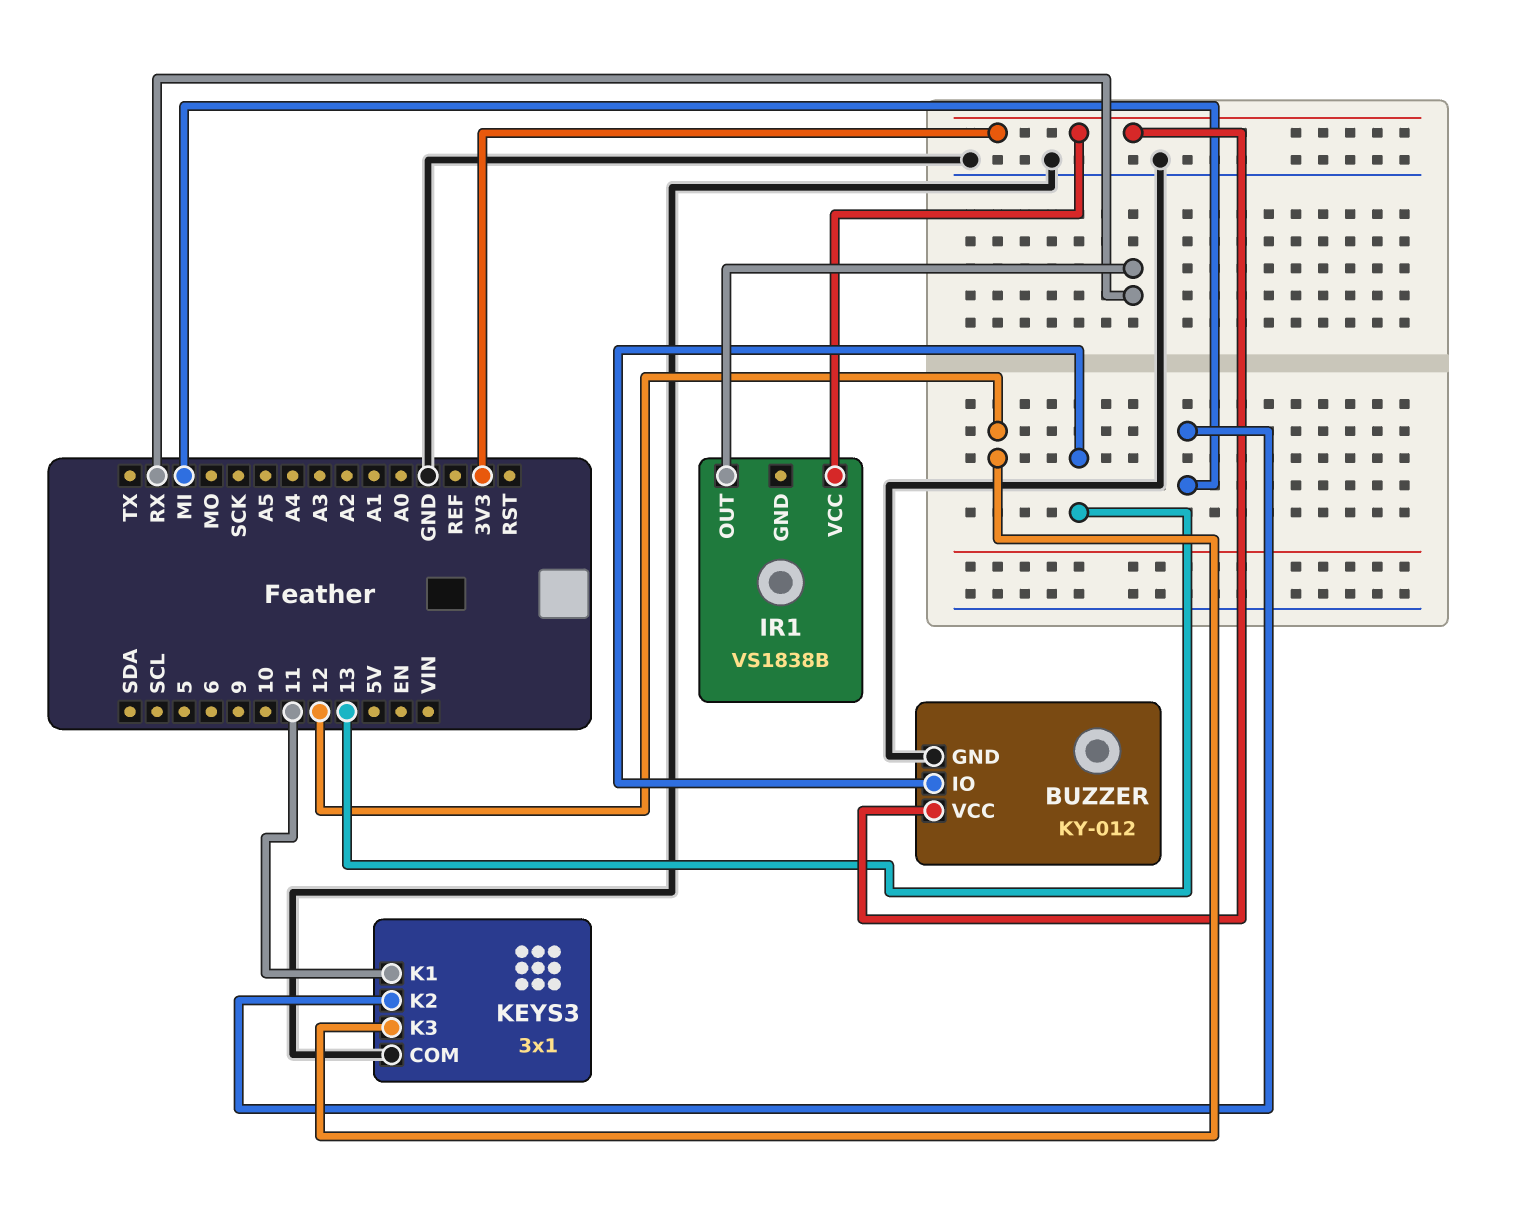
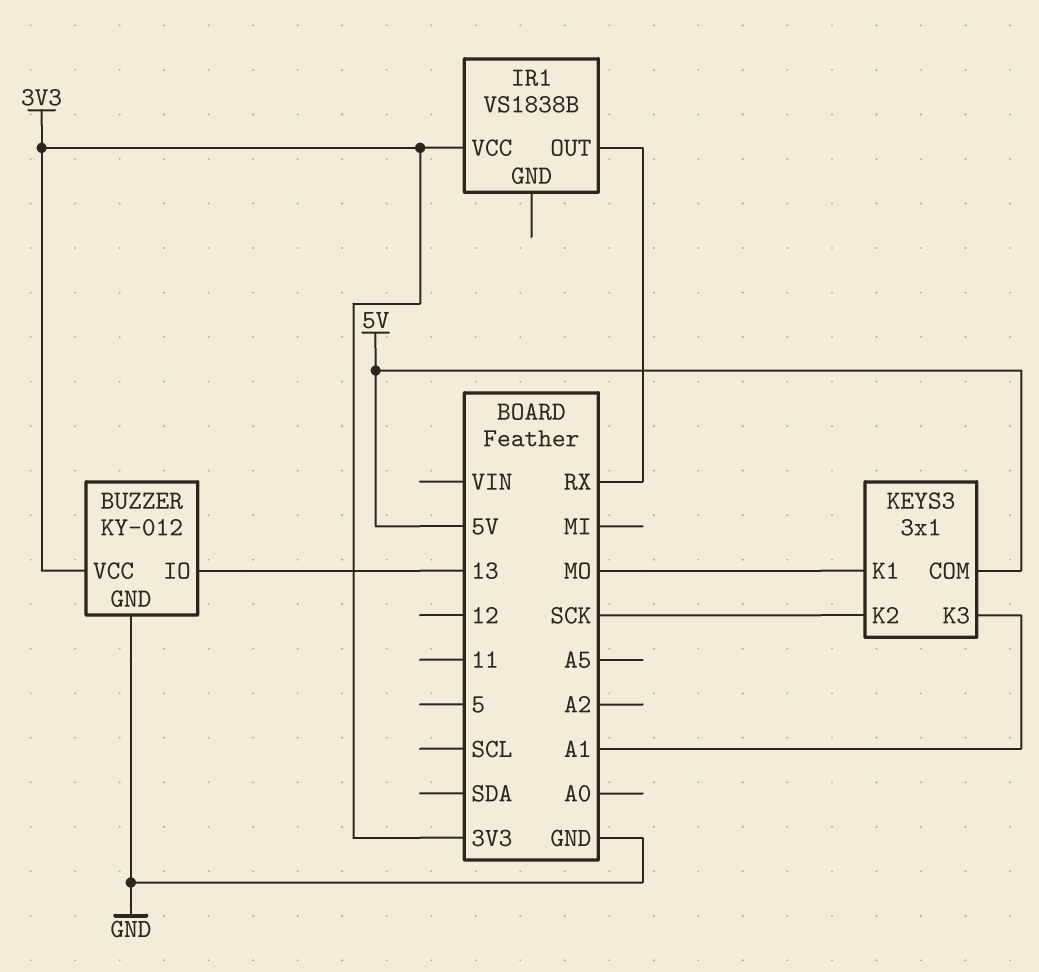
KEYS3 pin COM: GND -> 5V
KEYS3 pin K1: 11 -> MO
KEYS3 pin K2: MI -> SCK
KEYS3 pin K3: 12 -> A1

